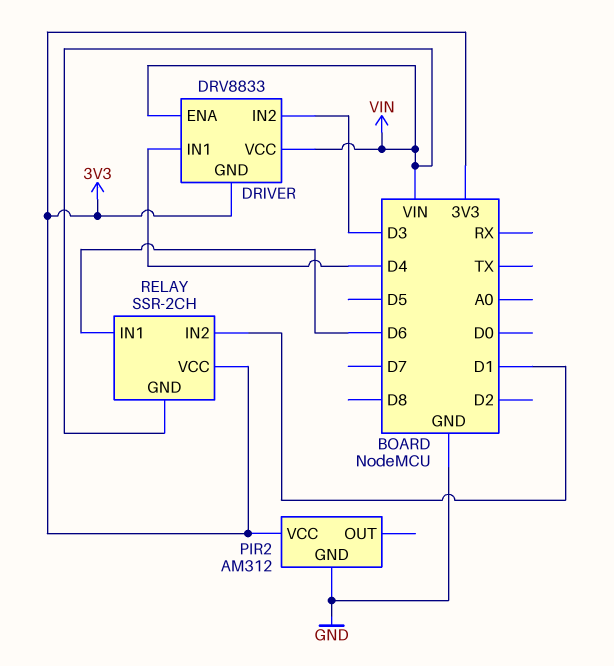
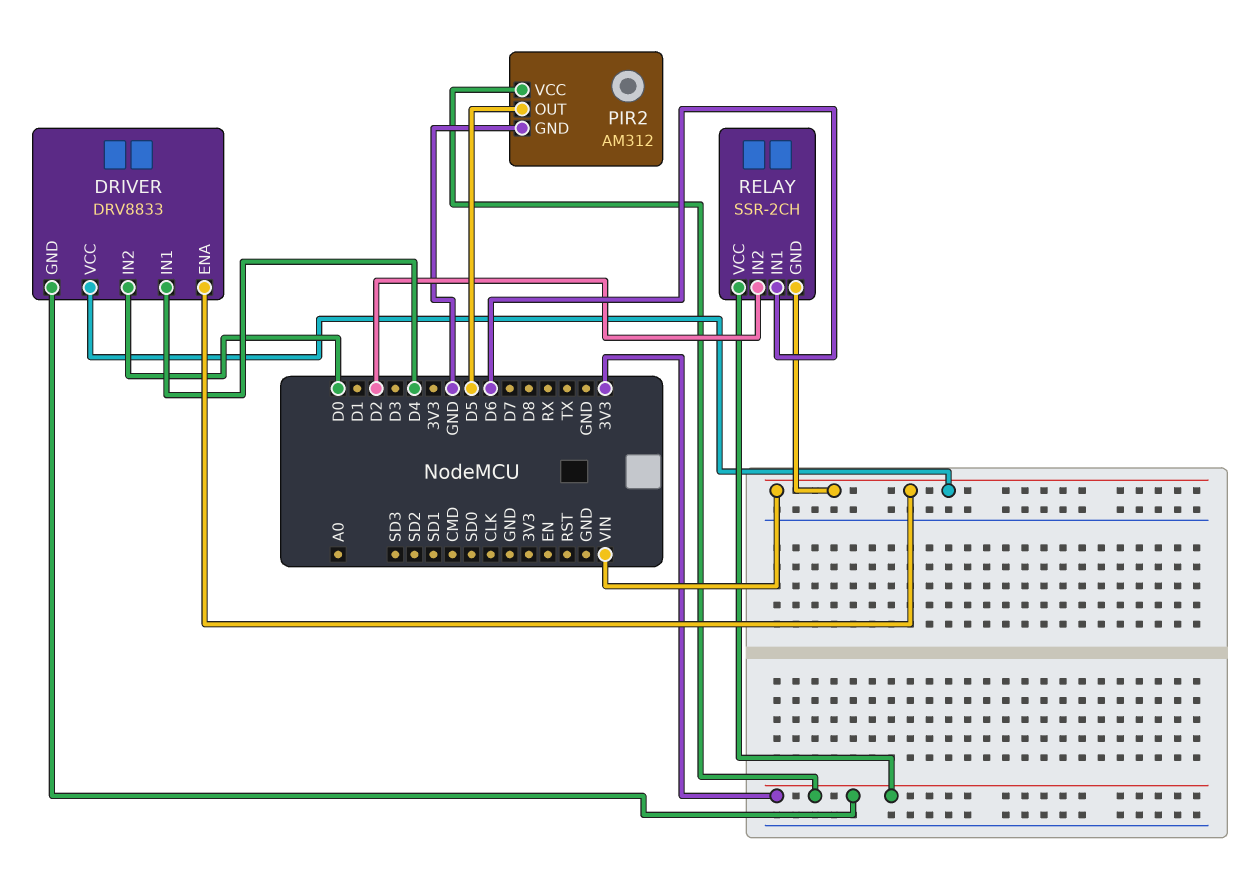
DRIVER pin IN2: D3 -> D0
PIR2 pin OUT: none -> D5
RELAY pin IN2: D1 -> D2

